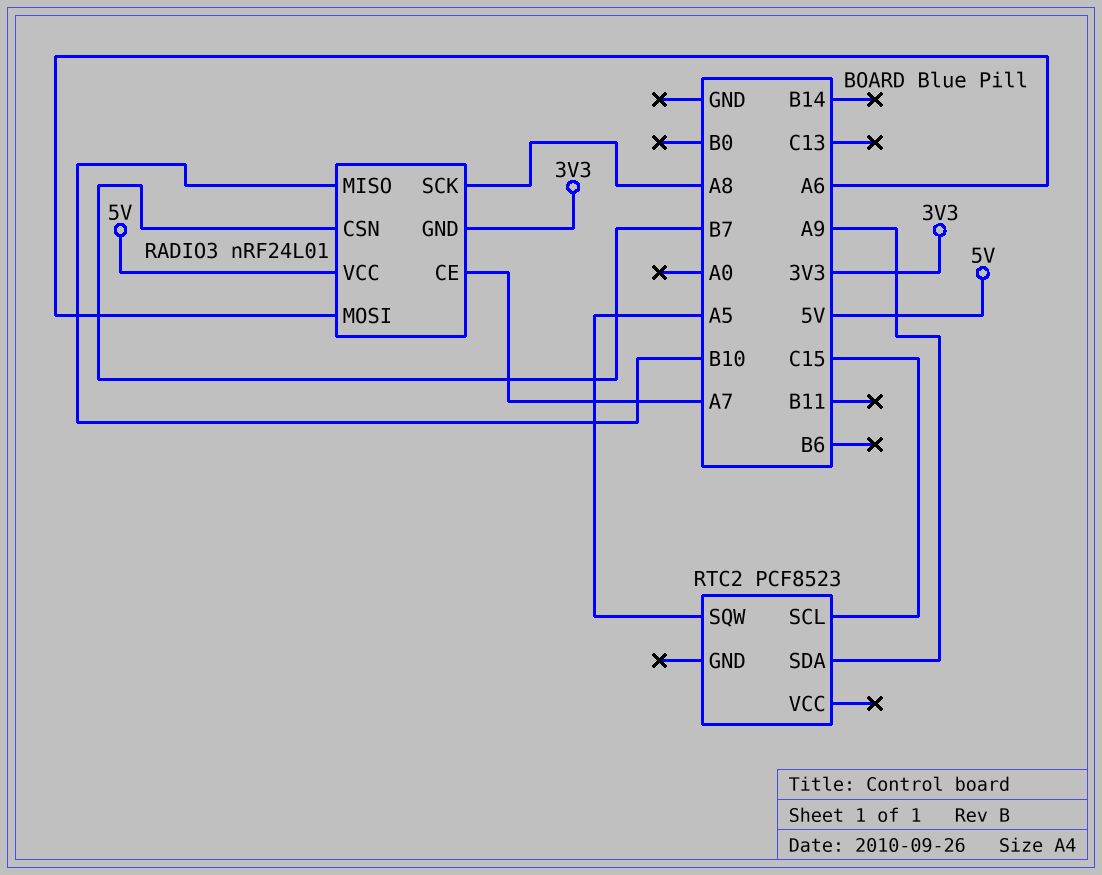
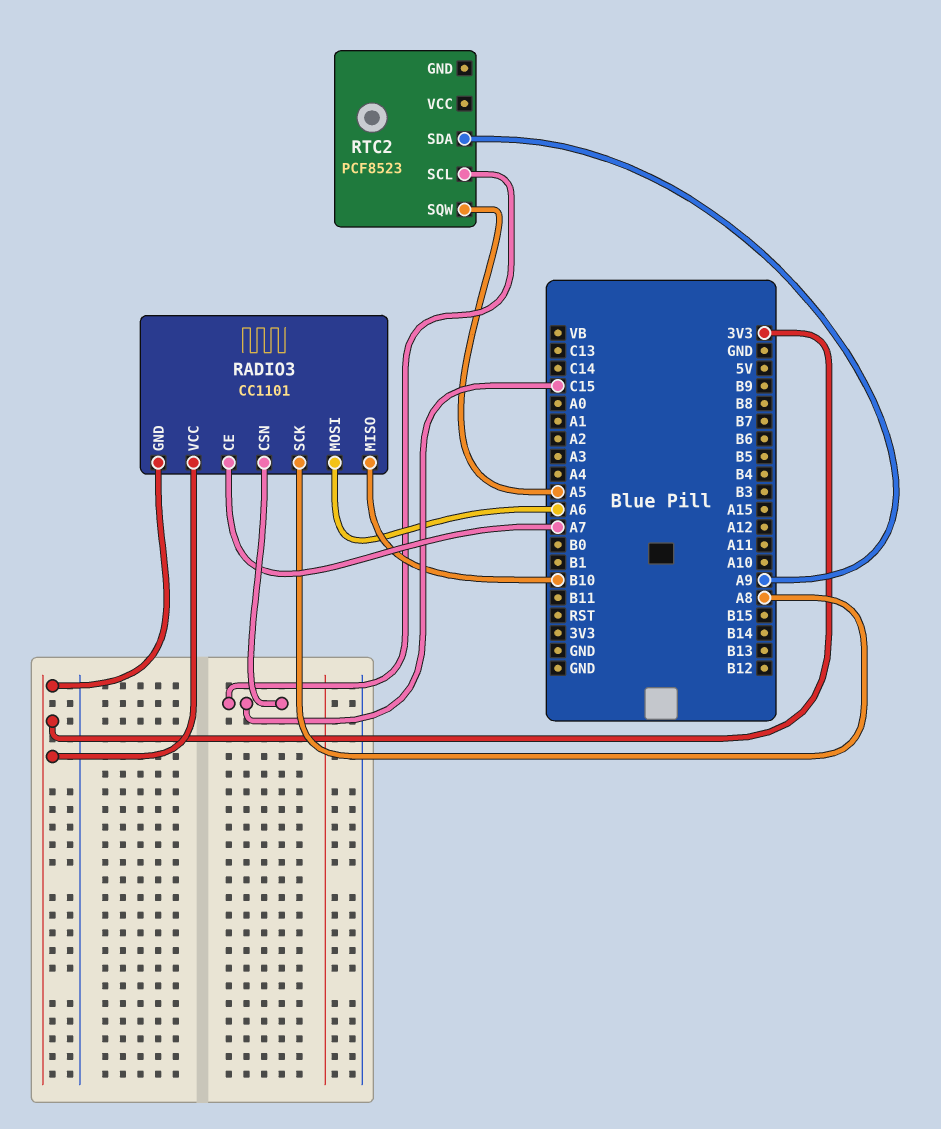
RADIO3: nRF24L01 -> CC1101
RADIO3 pin CSN: B7 -> C15
RADIO3 pin VCC: 5V -> 3V3

